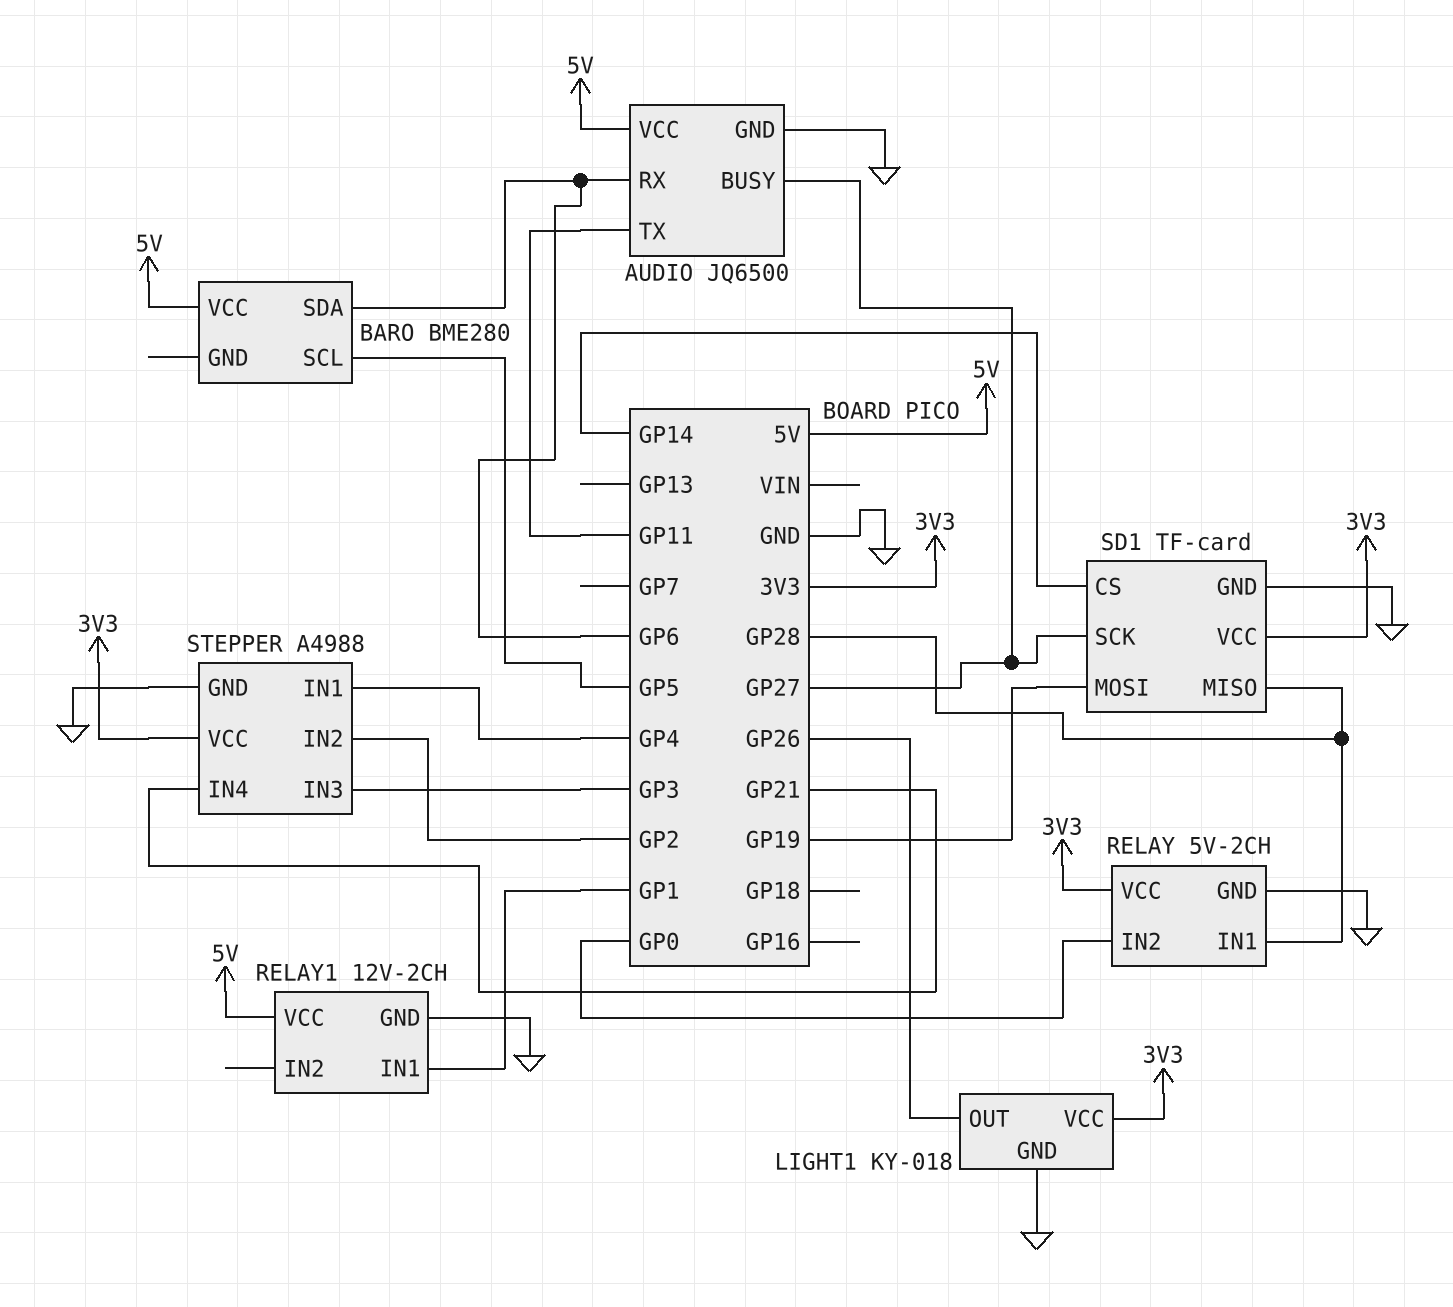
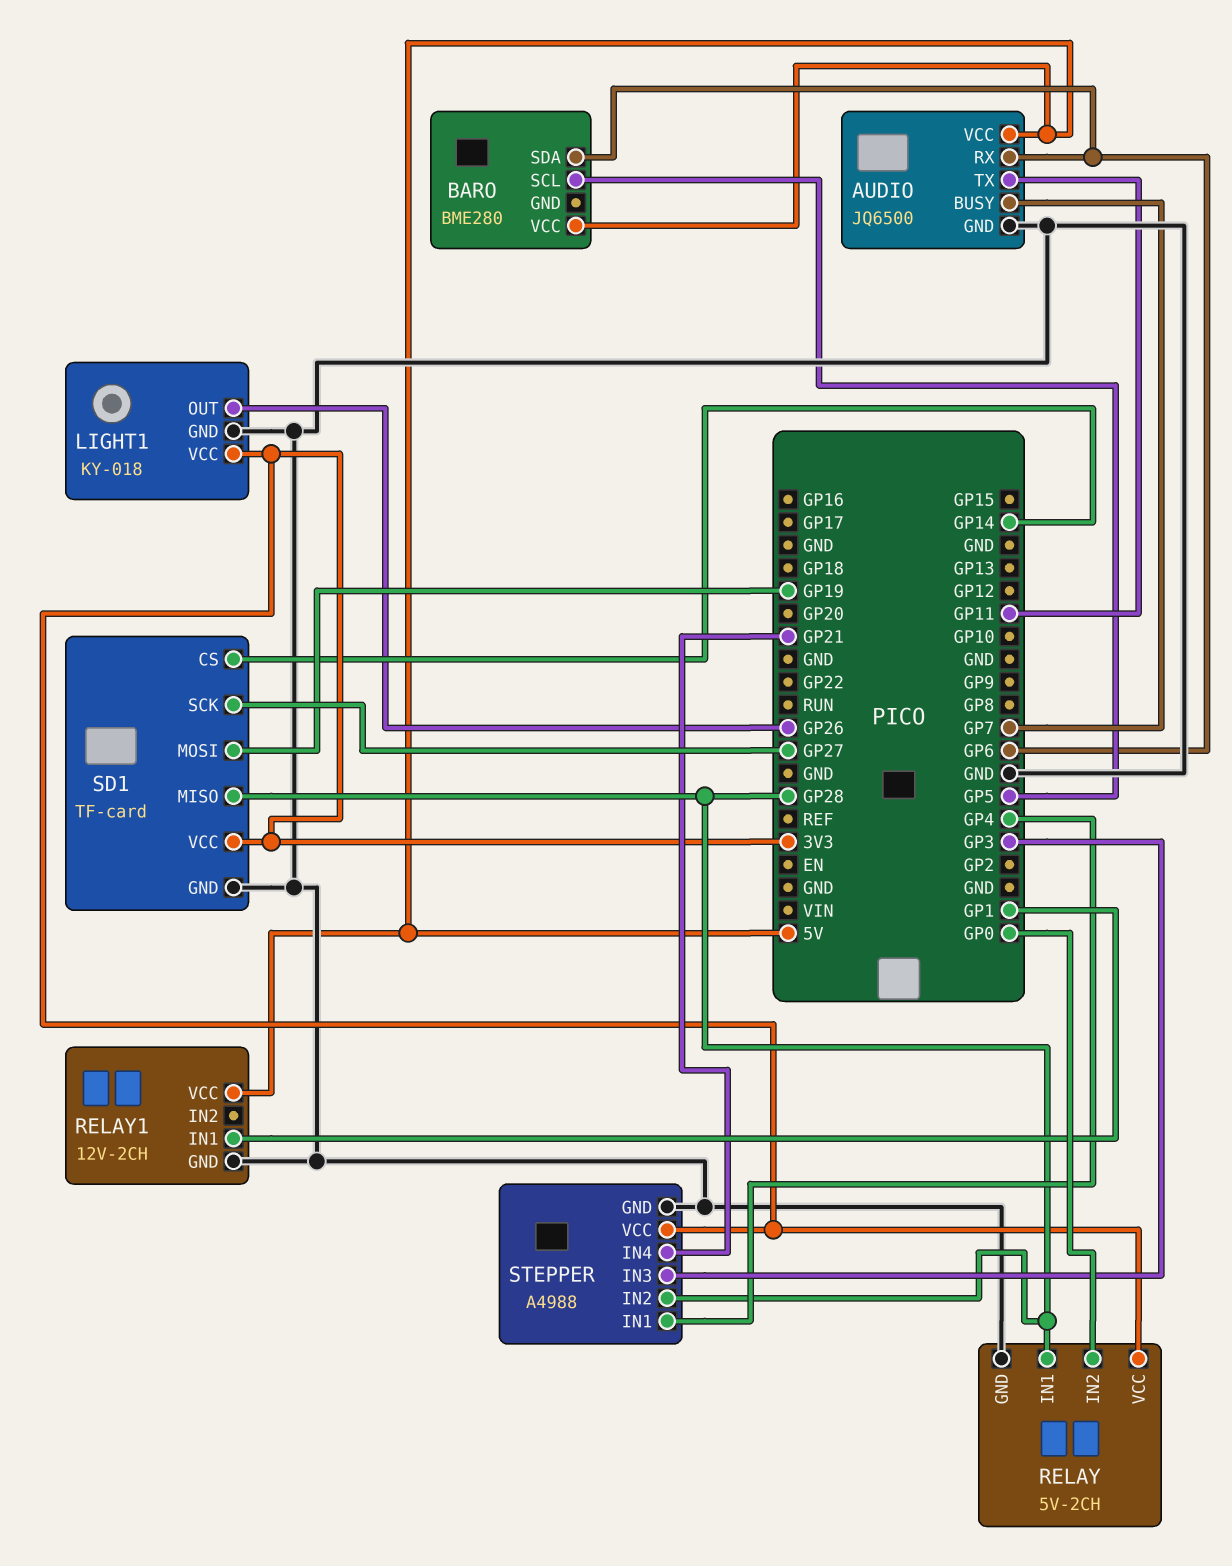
AUDIO pin BUSY: GP27 -> GP7
STEPPER pin IN2: GP2 -> GP28

